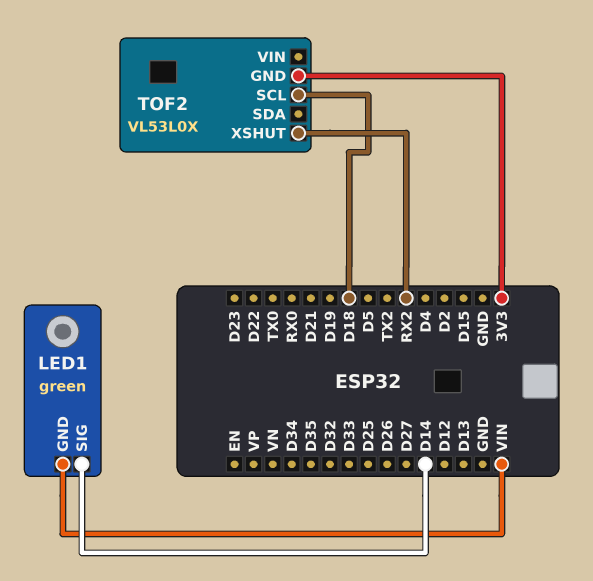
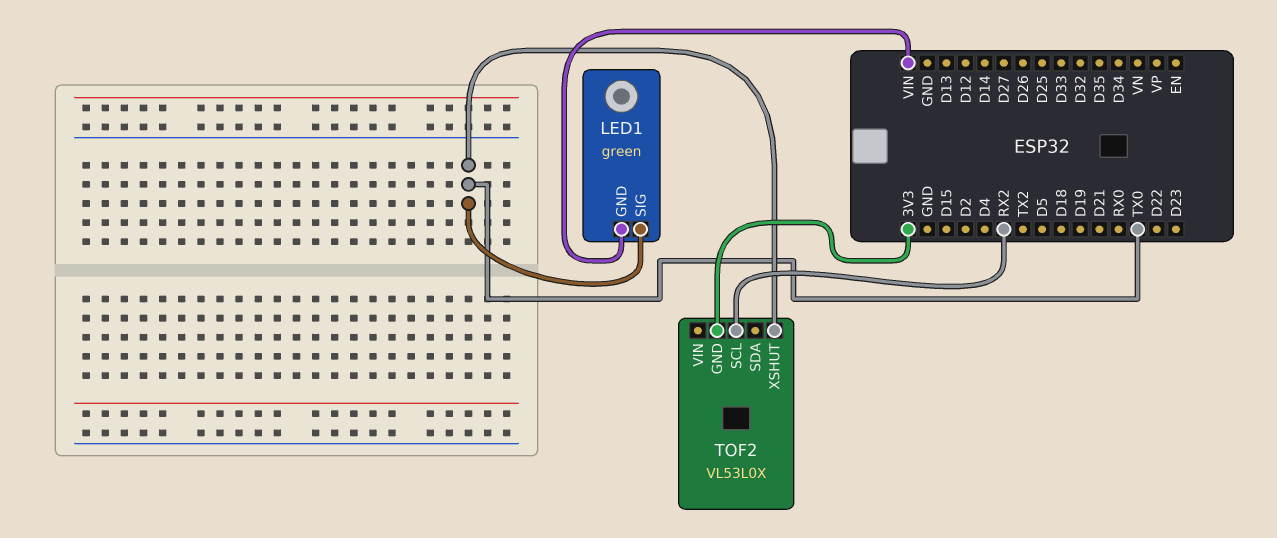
LED1 pin SIG: D14 -> TX0
TOF2 pin SCL: D18 -> RX2
TOF2 pin XSHUT: RX2 -> TX0

